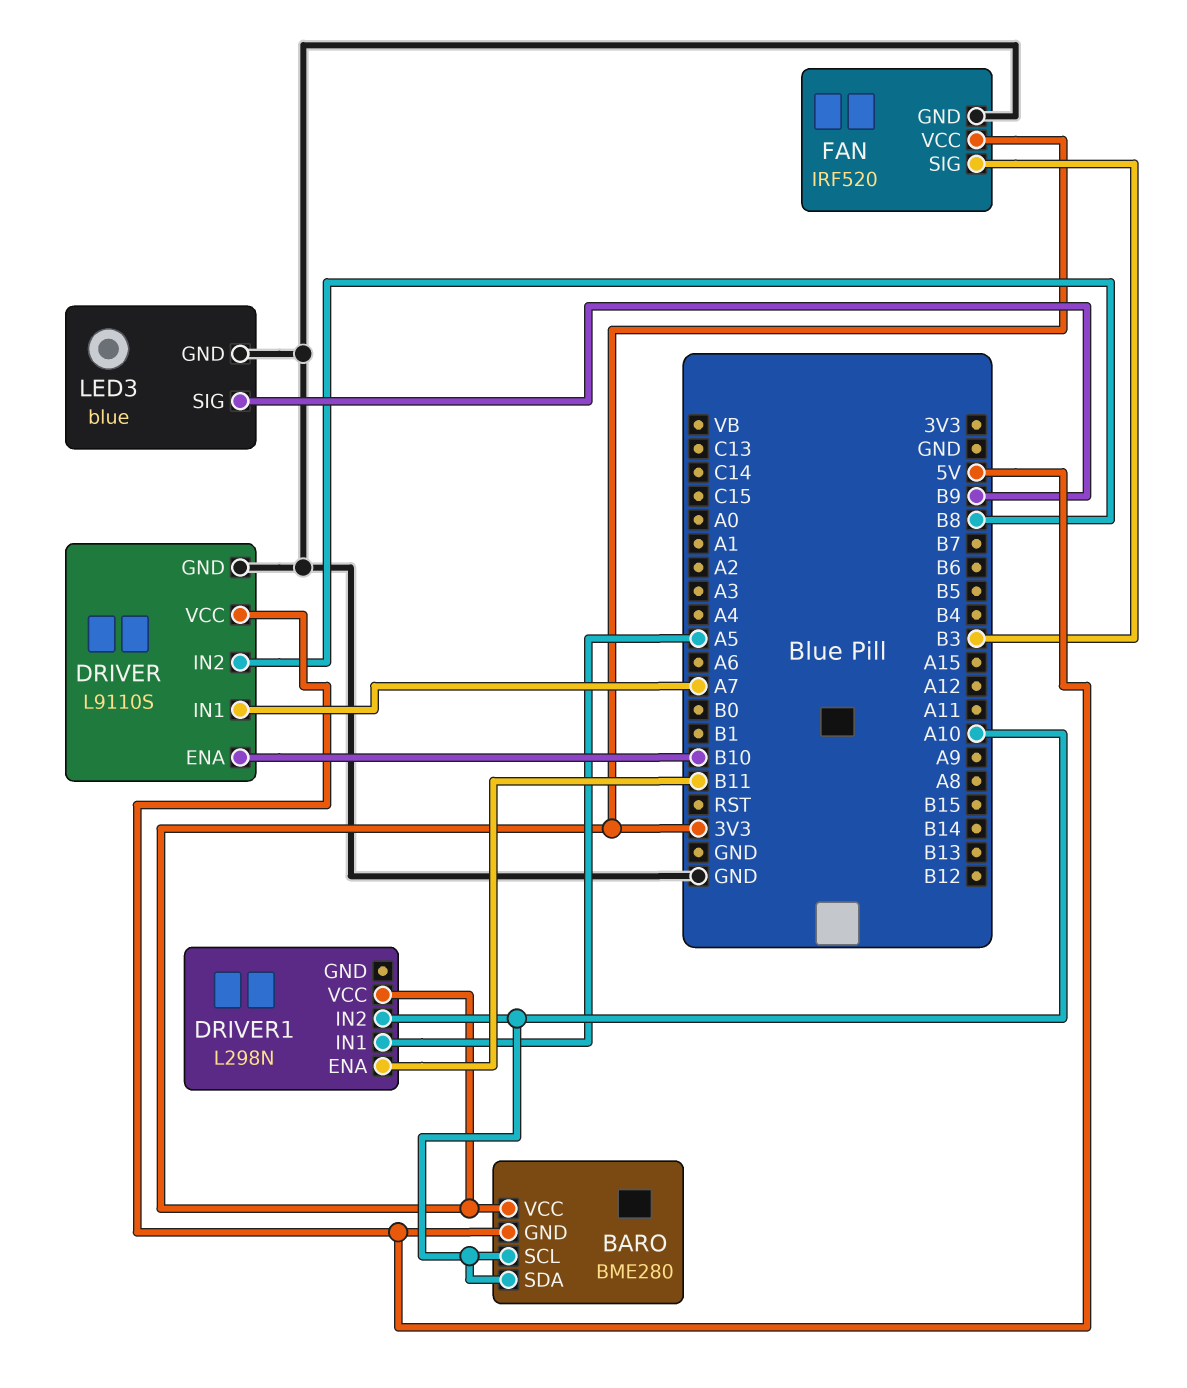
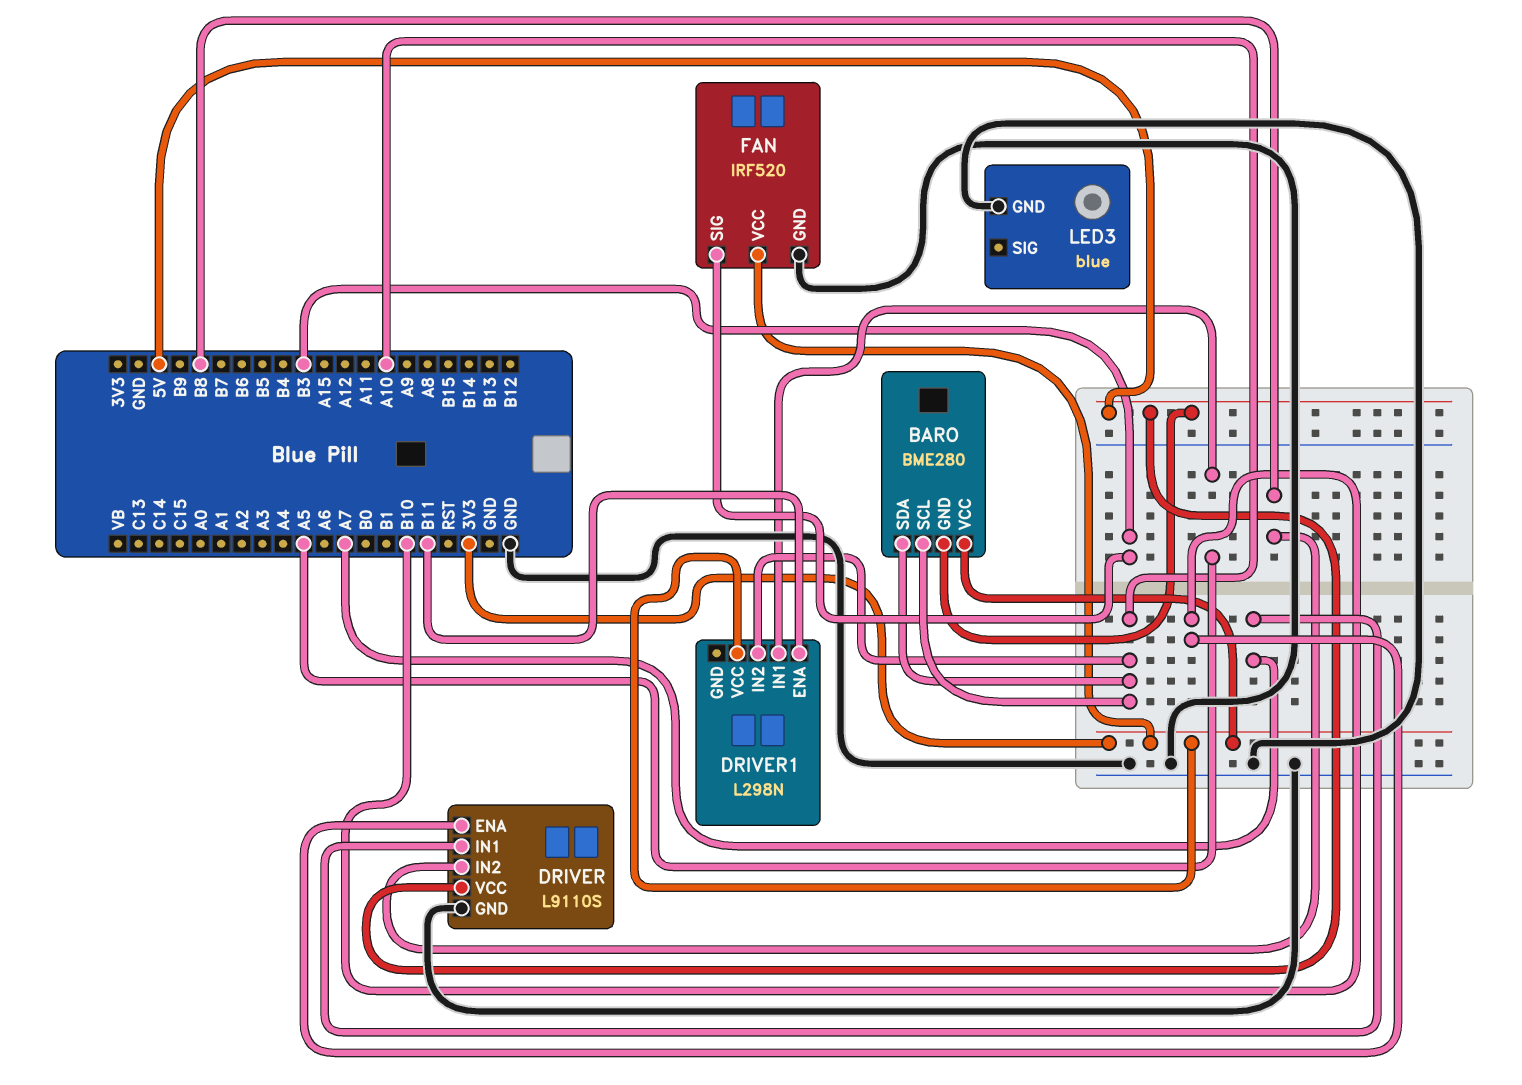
LED3 pin SIG: B9 -> none

